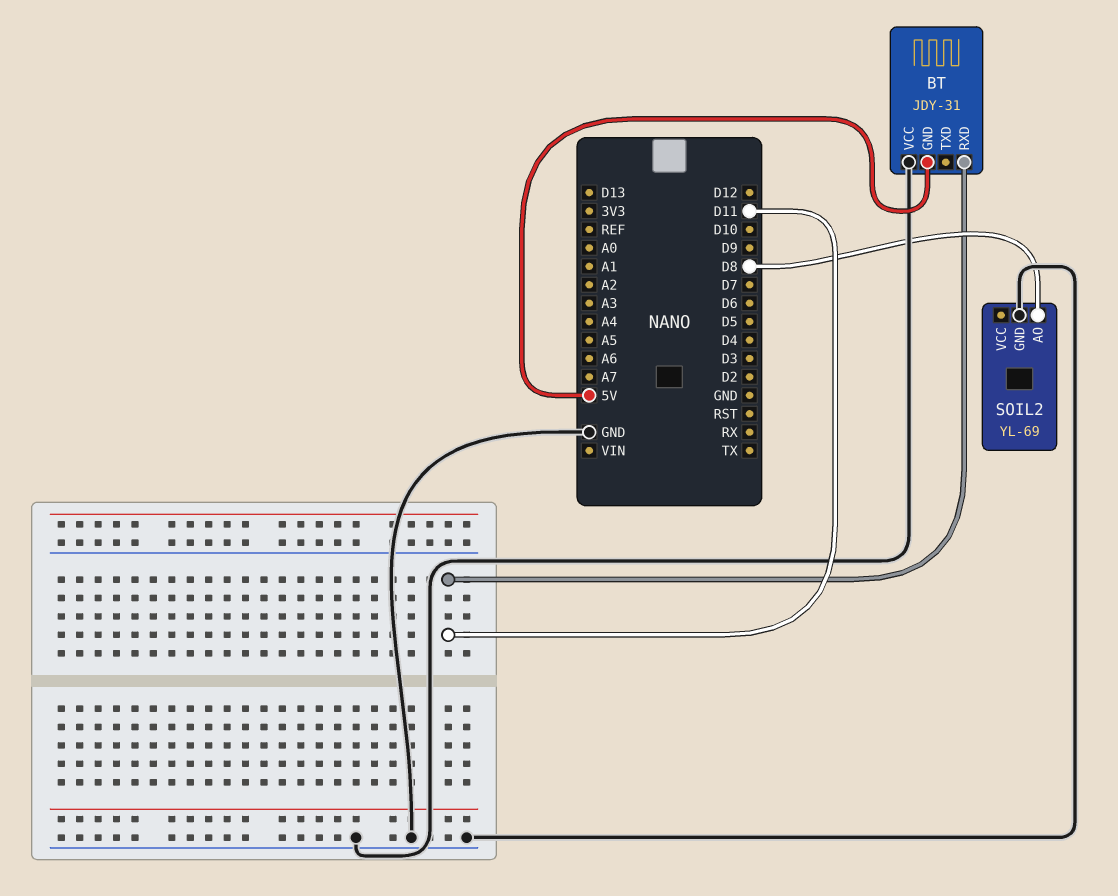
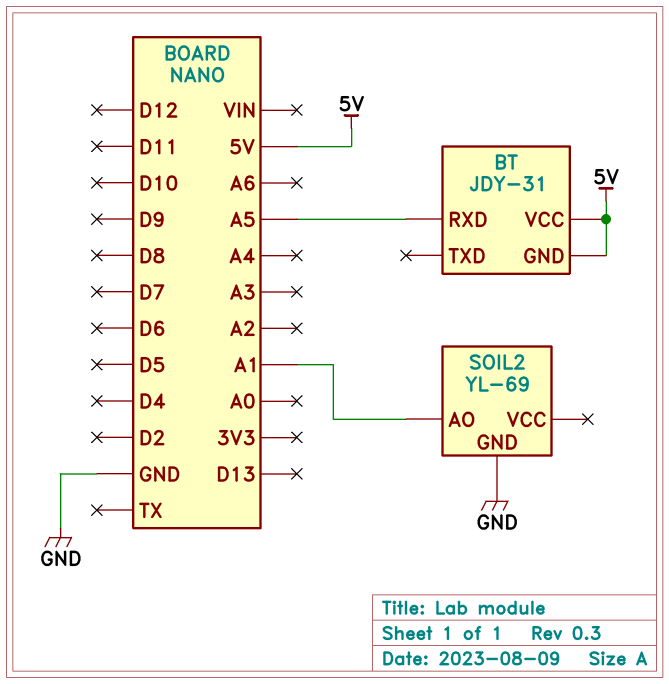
BT pin RXD: D11 -> A5
BT pin VCC: GND -> 5V
SOIL2 pin AO: D8 -> A1

